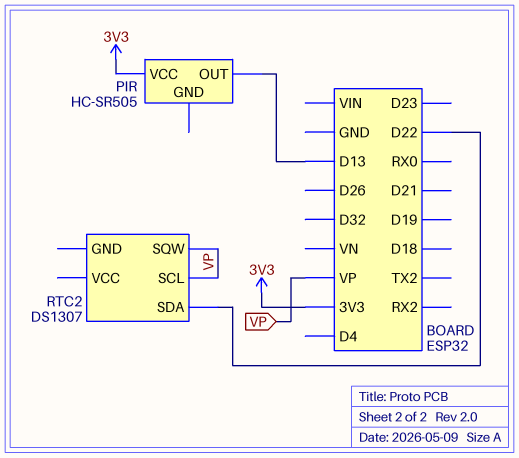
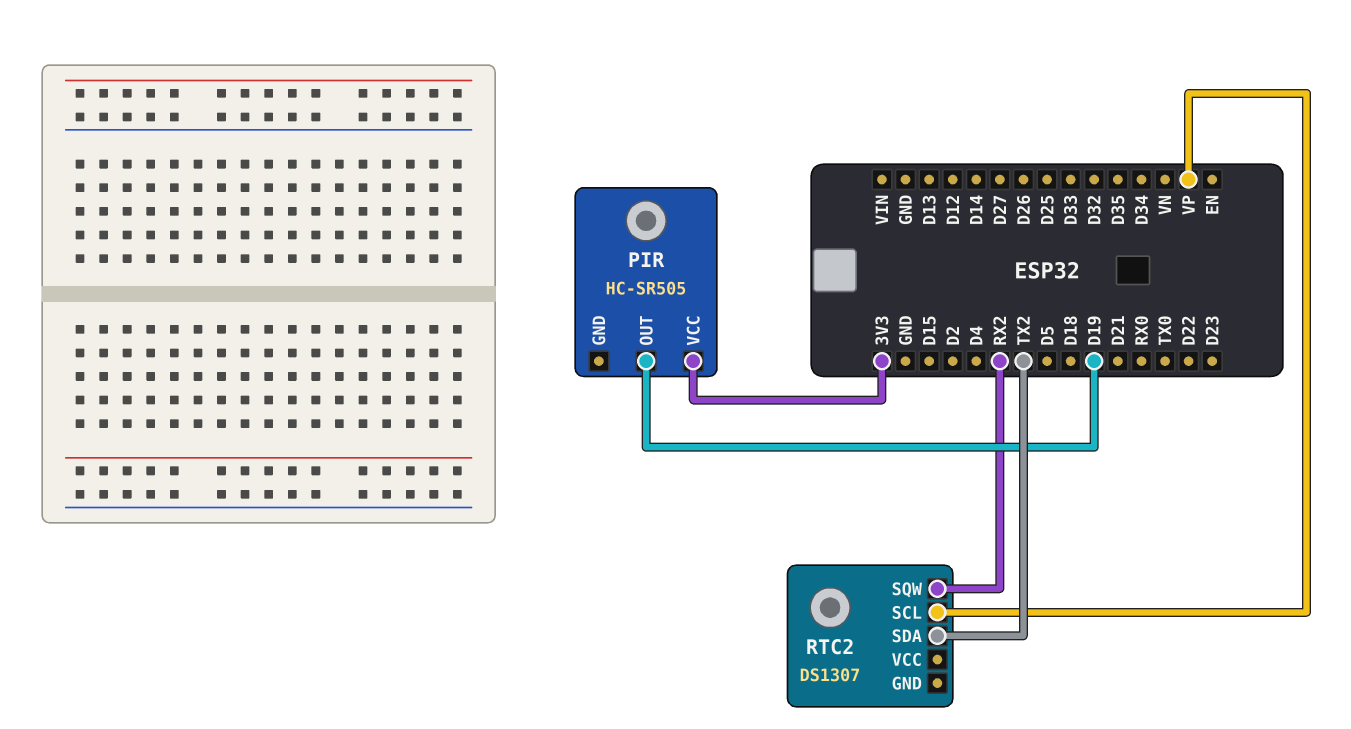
PIR pin OUT: D13 -> D19
RTC2 pin SDA: D22 -> TX2
RTC2 pin SQW: VP -> RX2

